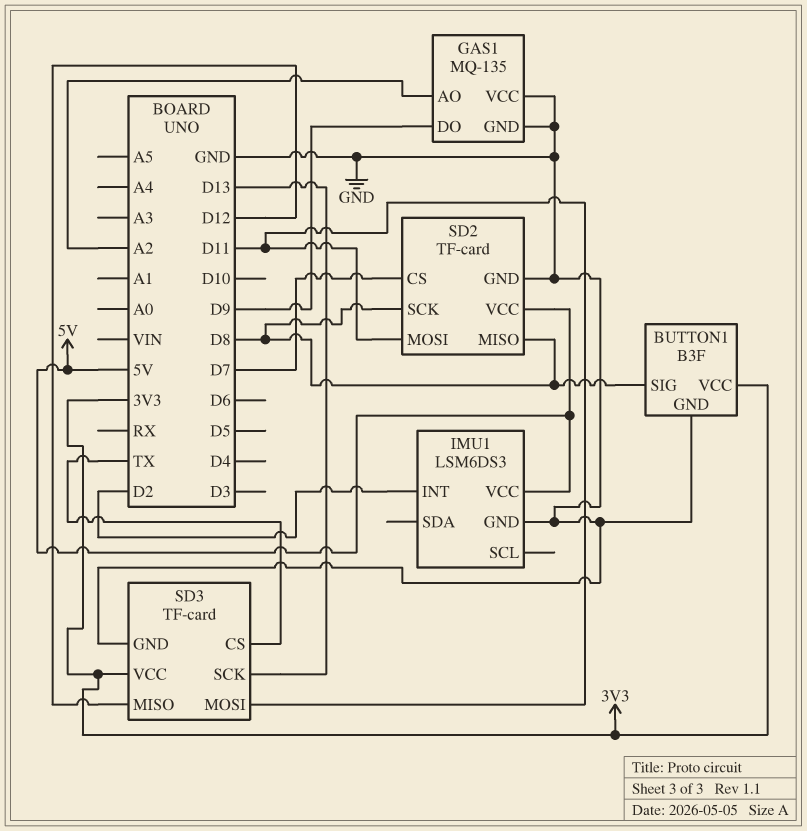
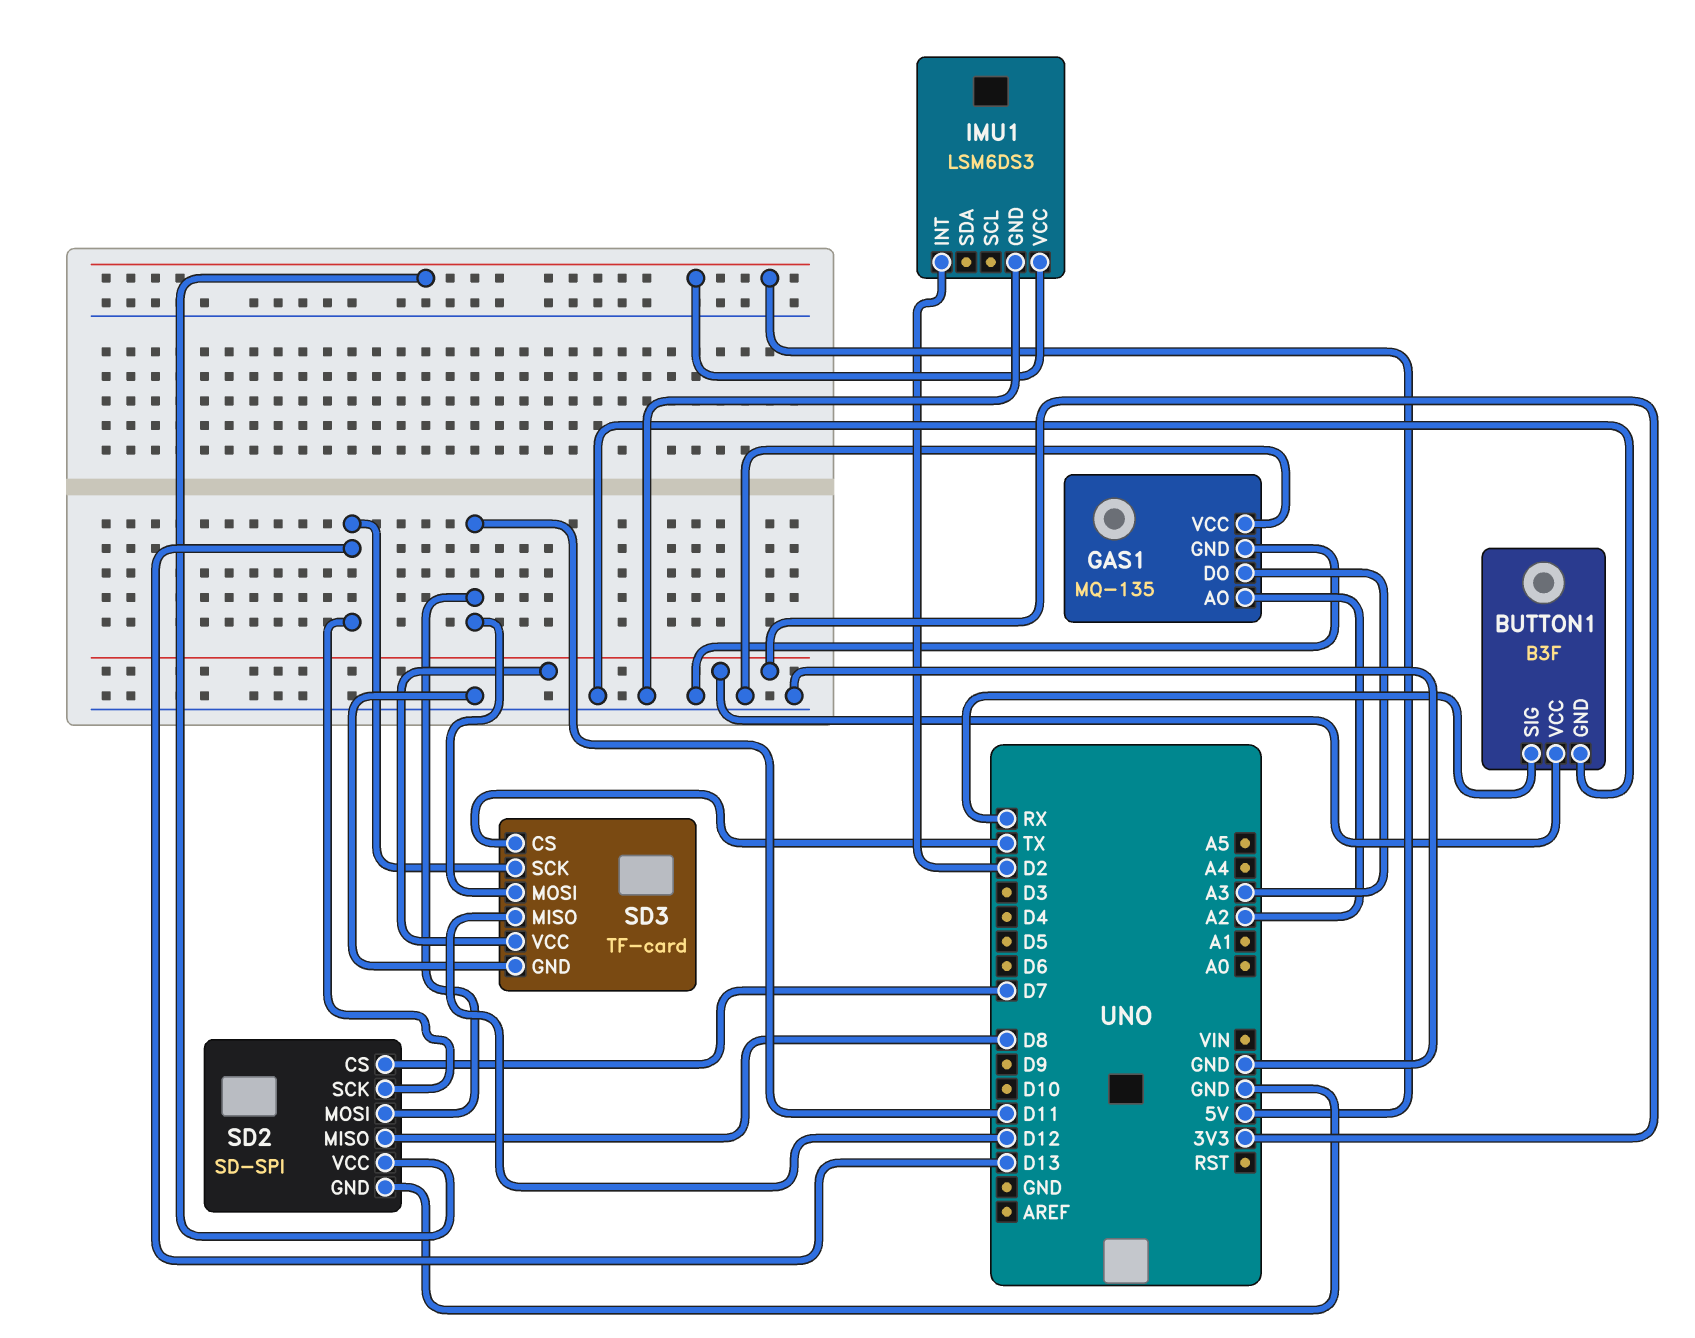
BUTTON1 pin SIG: D8 -> RX
GAS1 pin DO: D9 -> A3
SD2: TF-card -> SD-SPI
SD2 pin SCK: D8 -> D13

